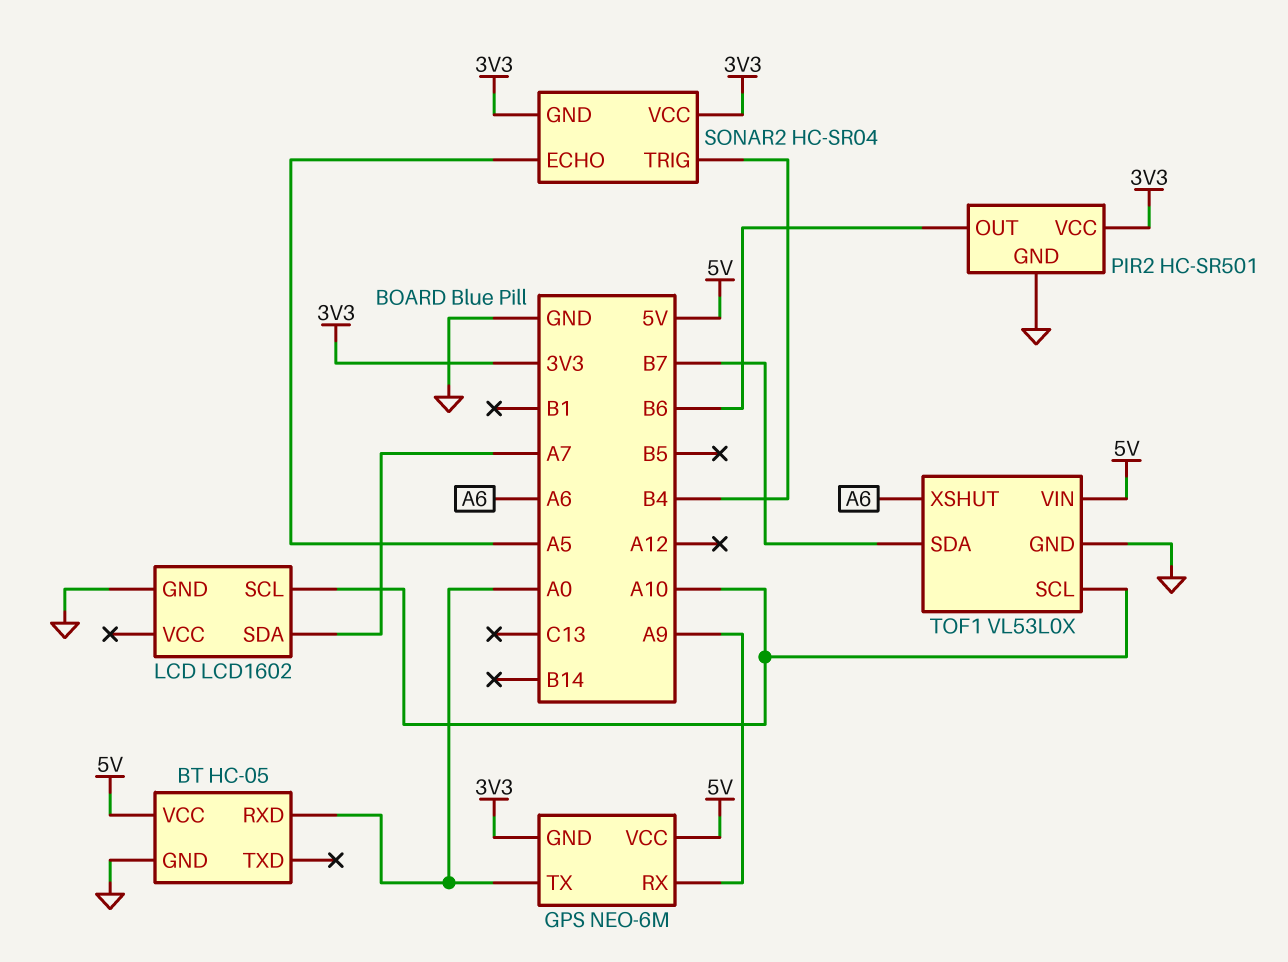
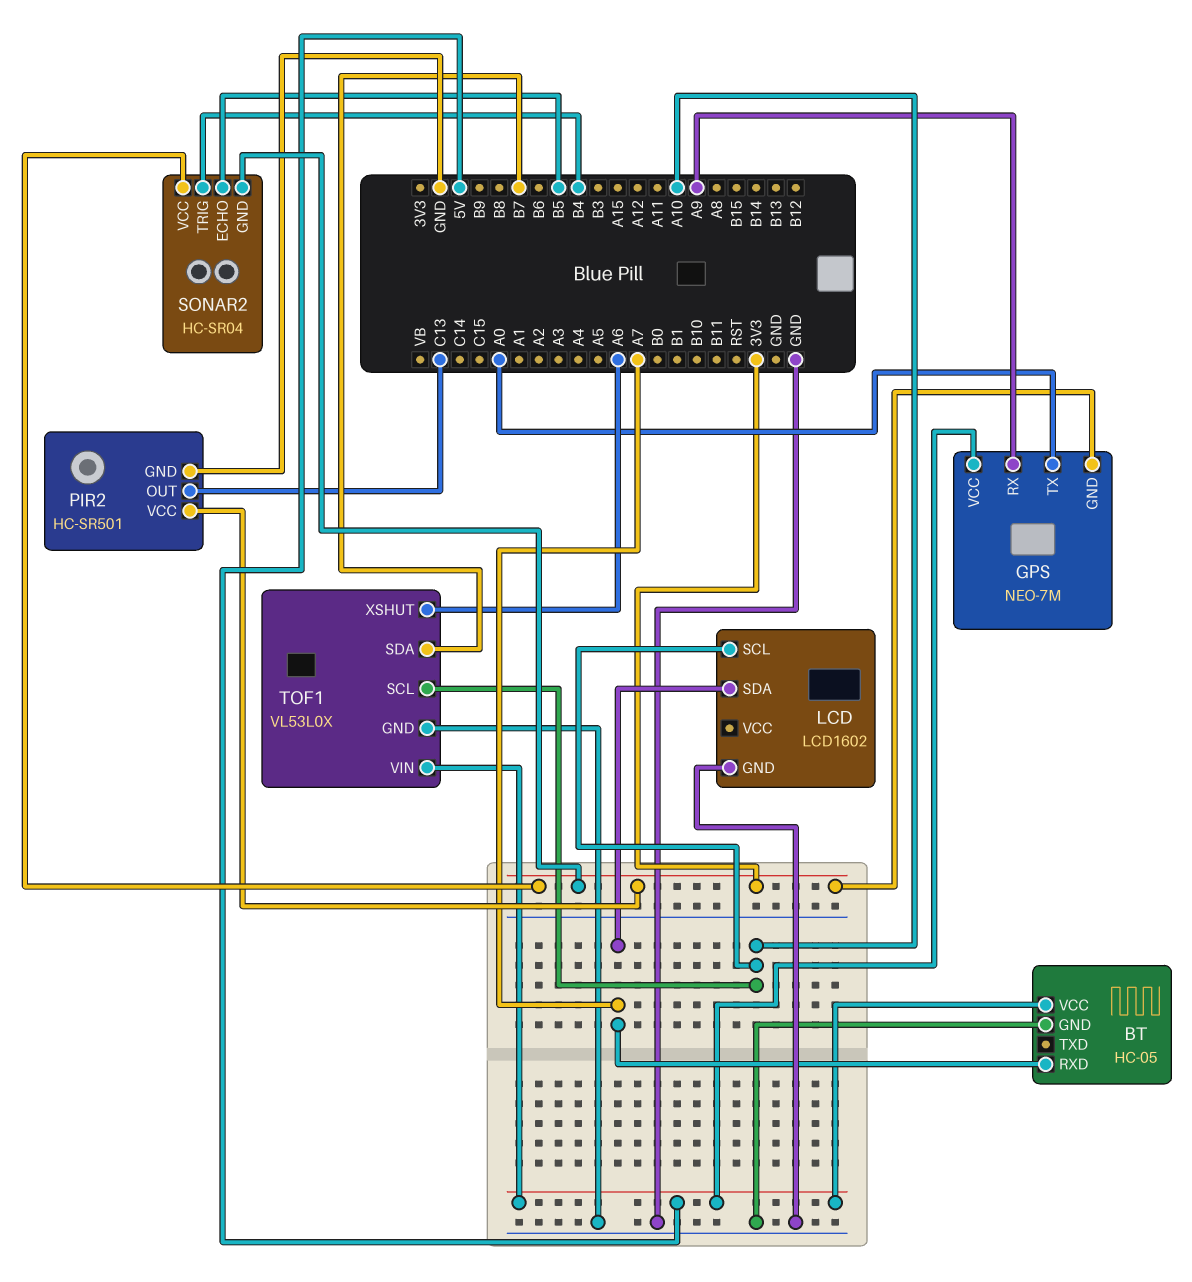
BT pin RXD: A0 -> A7
GPS: NEO-6M -> NEO-7M
PIR2 pin OUT: B6 -> C13
SONAR2 pin ECHO: A5 -> B5

